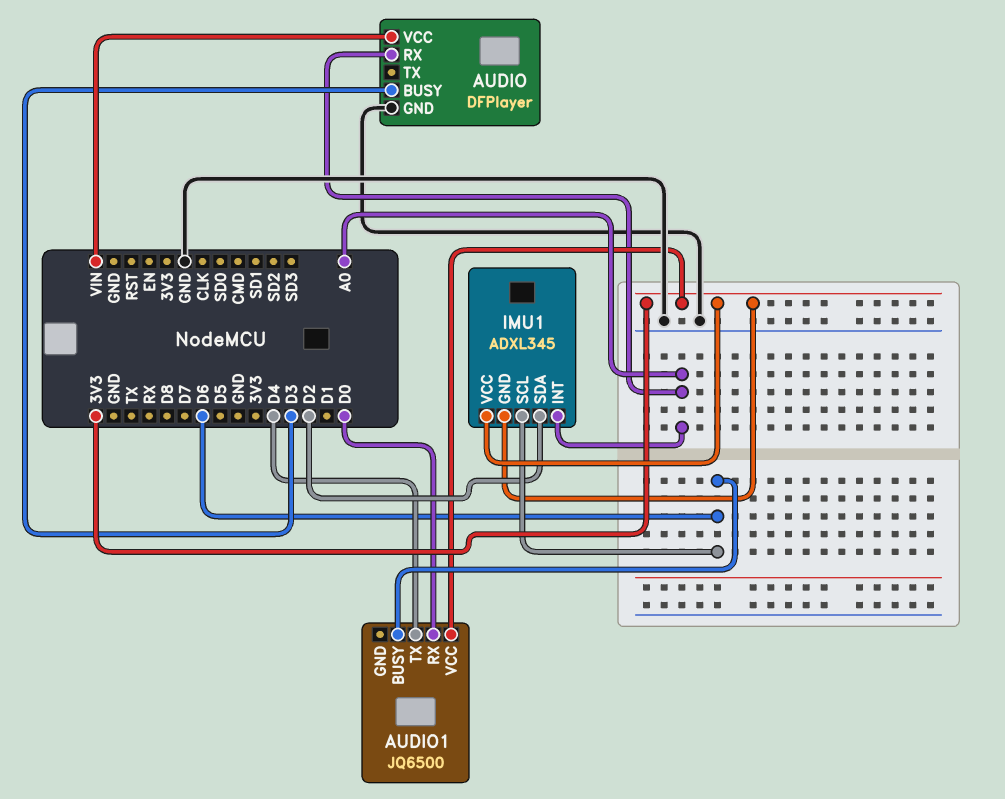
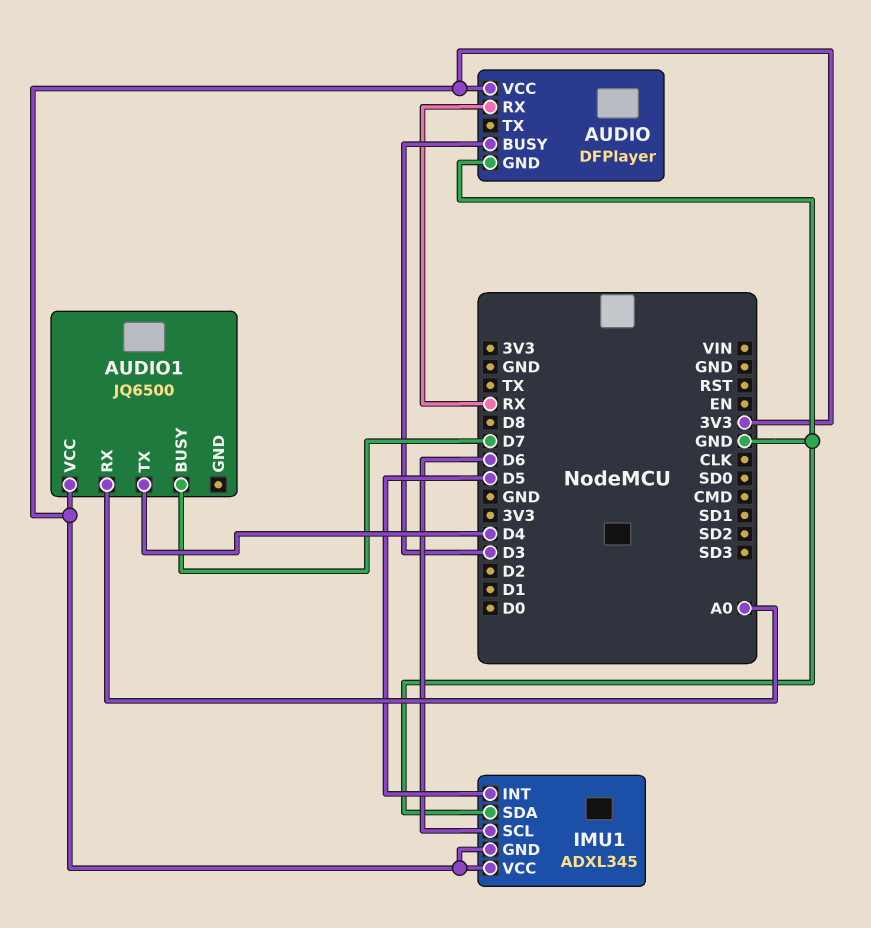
AUDIO pin RX: A0 -> RX
AUDIO pin VCC: VIN -> 3V3
AUDIO1 pin BUSY: D6 -> D7
AUDIO1 pin RX: D0 -> A0
IMU1 pin INT: A0 -> D5
IMU1 pin SDA: D2 -> GND

